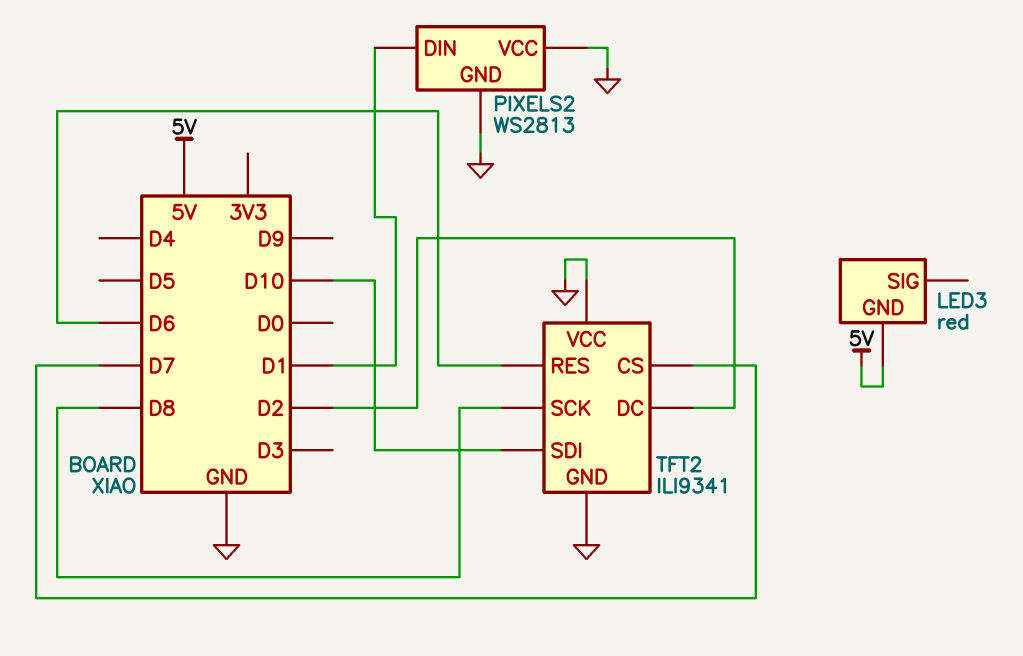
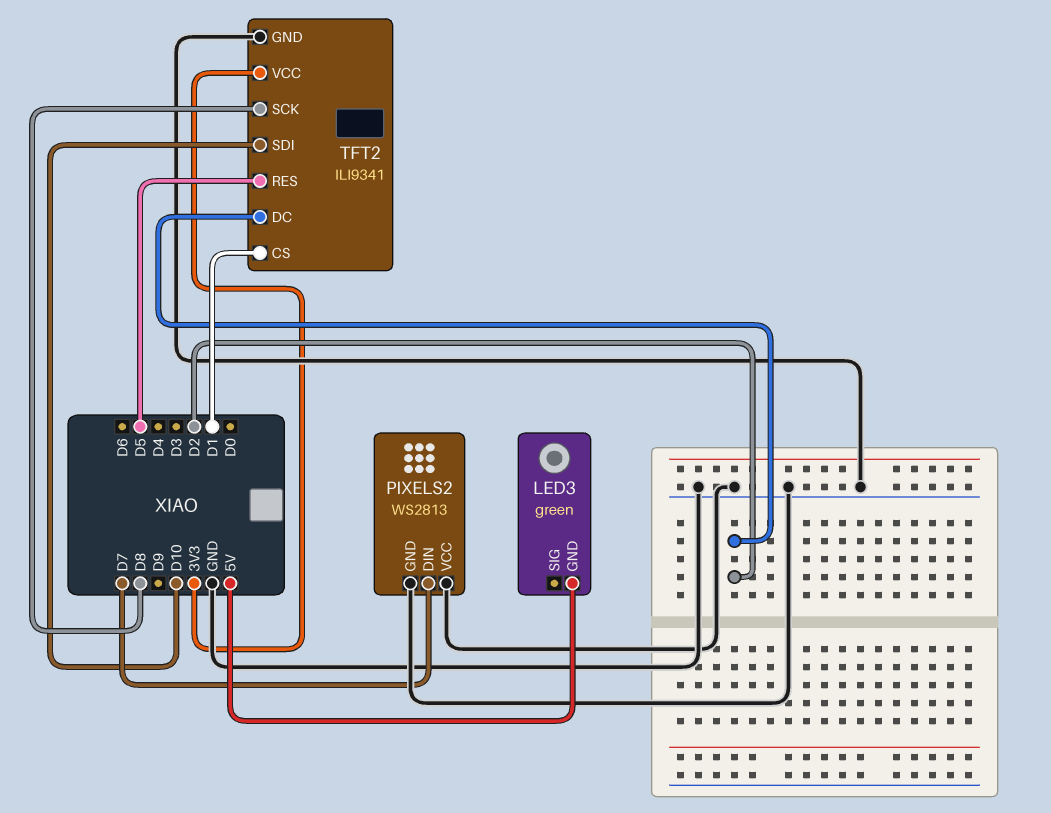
LED3: red -> green
PIXELS2 pin DIN: D1 -> D7
TFT2 pin CS: D7 -> D1
TFT2 pin RES: D6 -> D5
TFT2 pin VCC: GND -> 3V3

